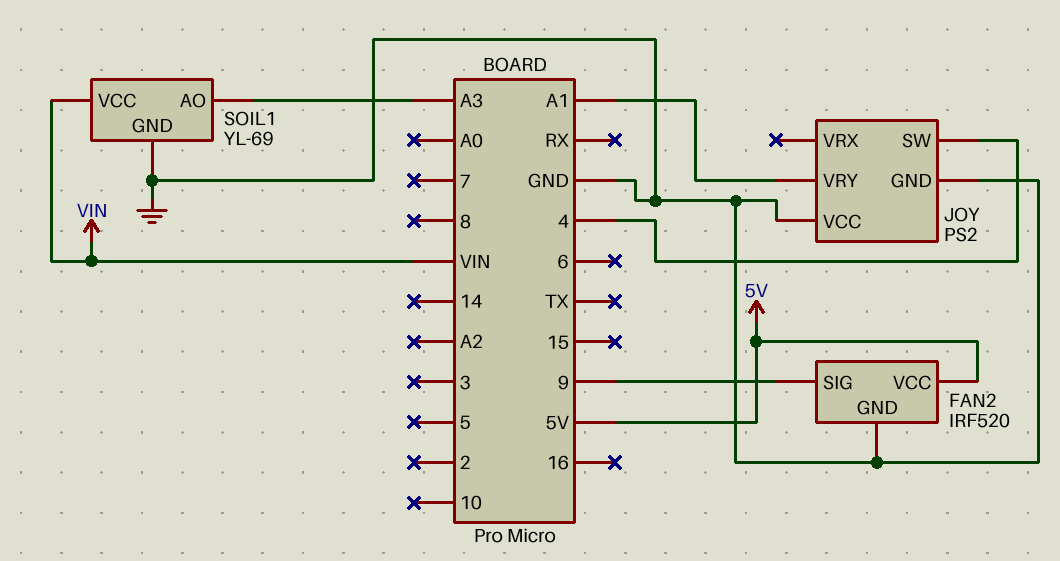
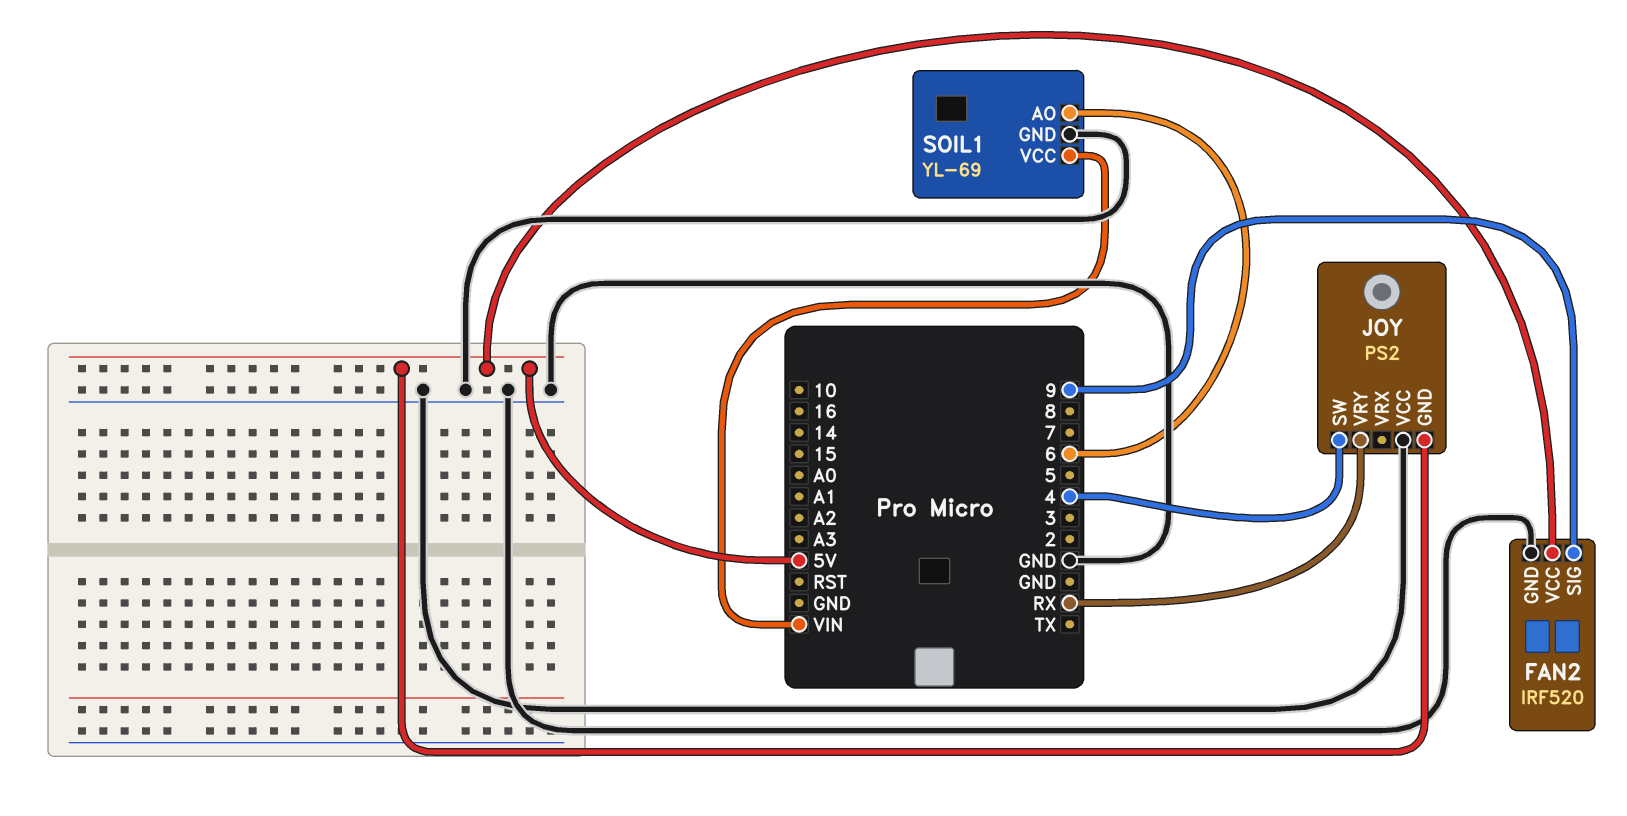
JOY pin GND: GND -> 5V
JOY pin VRY: A1 -> RX
SOIL1 pin AO: A3 -> 6

